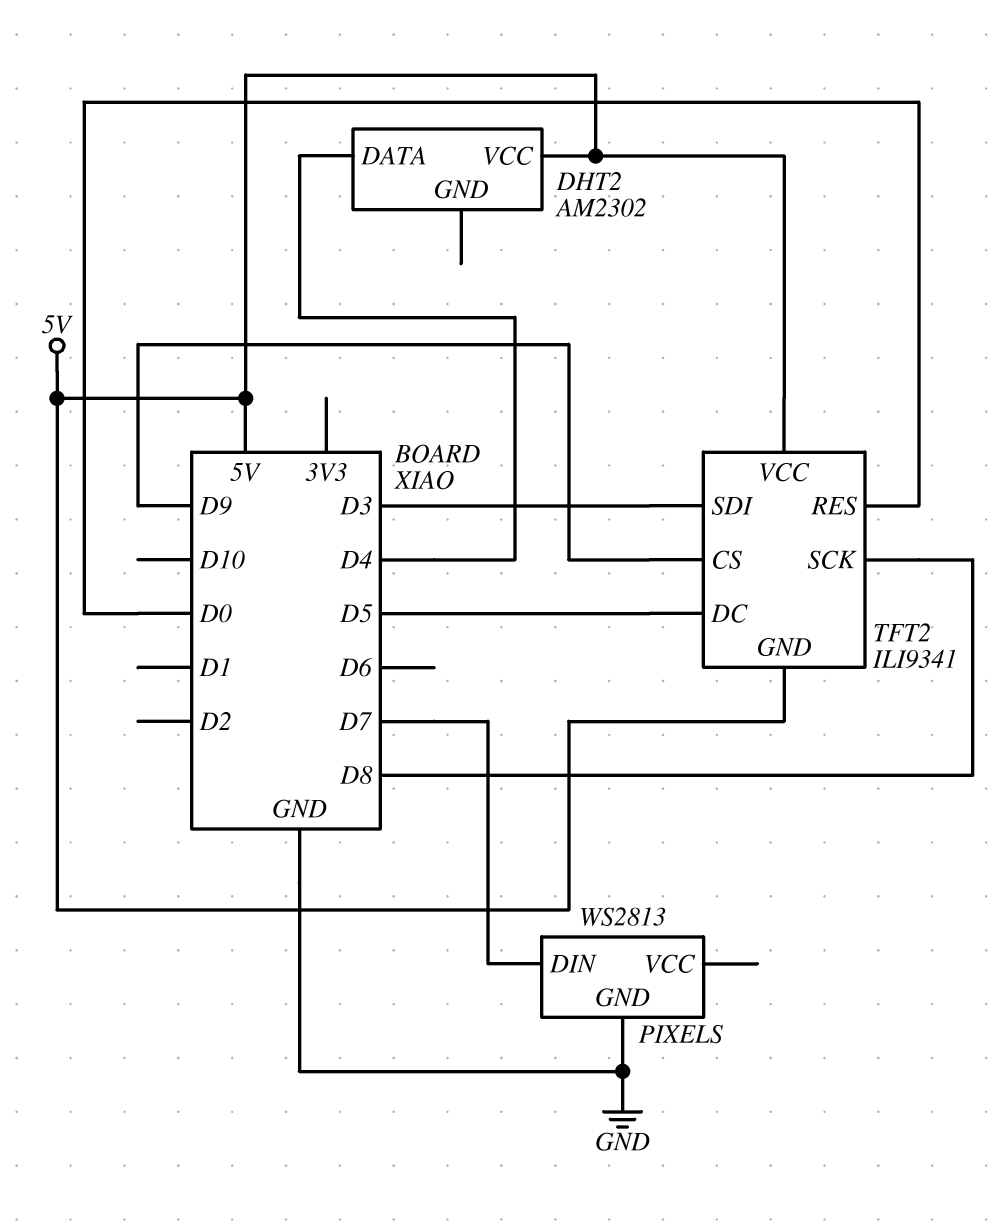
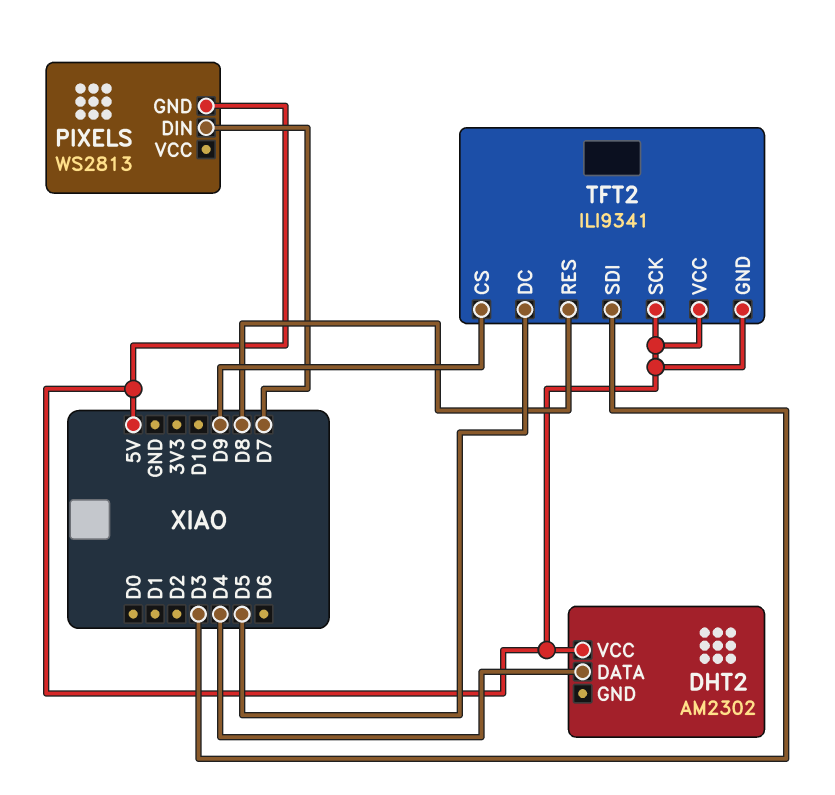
PIXELS pin GND: GND -> 5V
TFT2 pin RES: D0 -> D8
TFT2 pin SCK: D8 -> 5V

